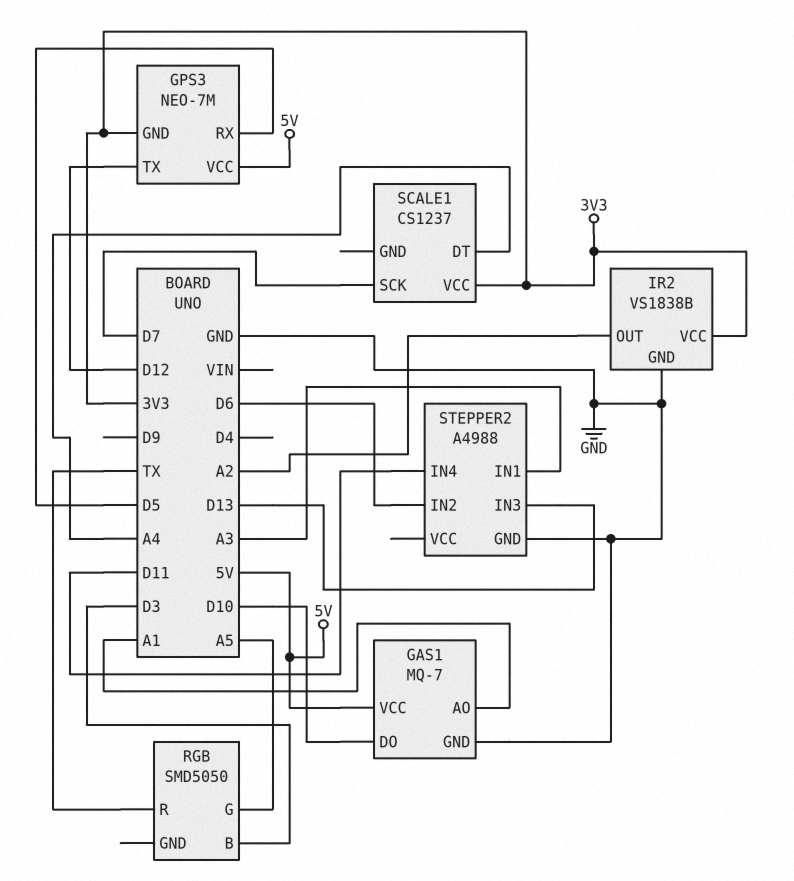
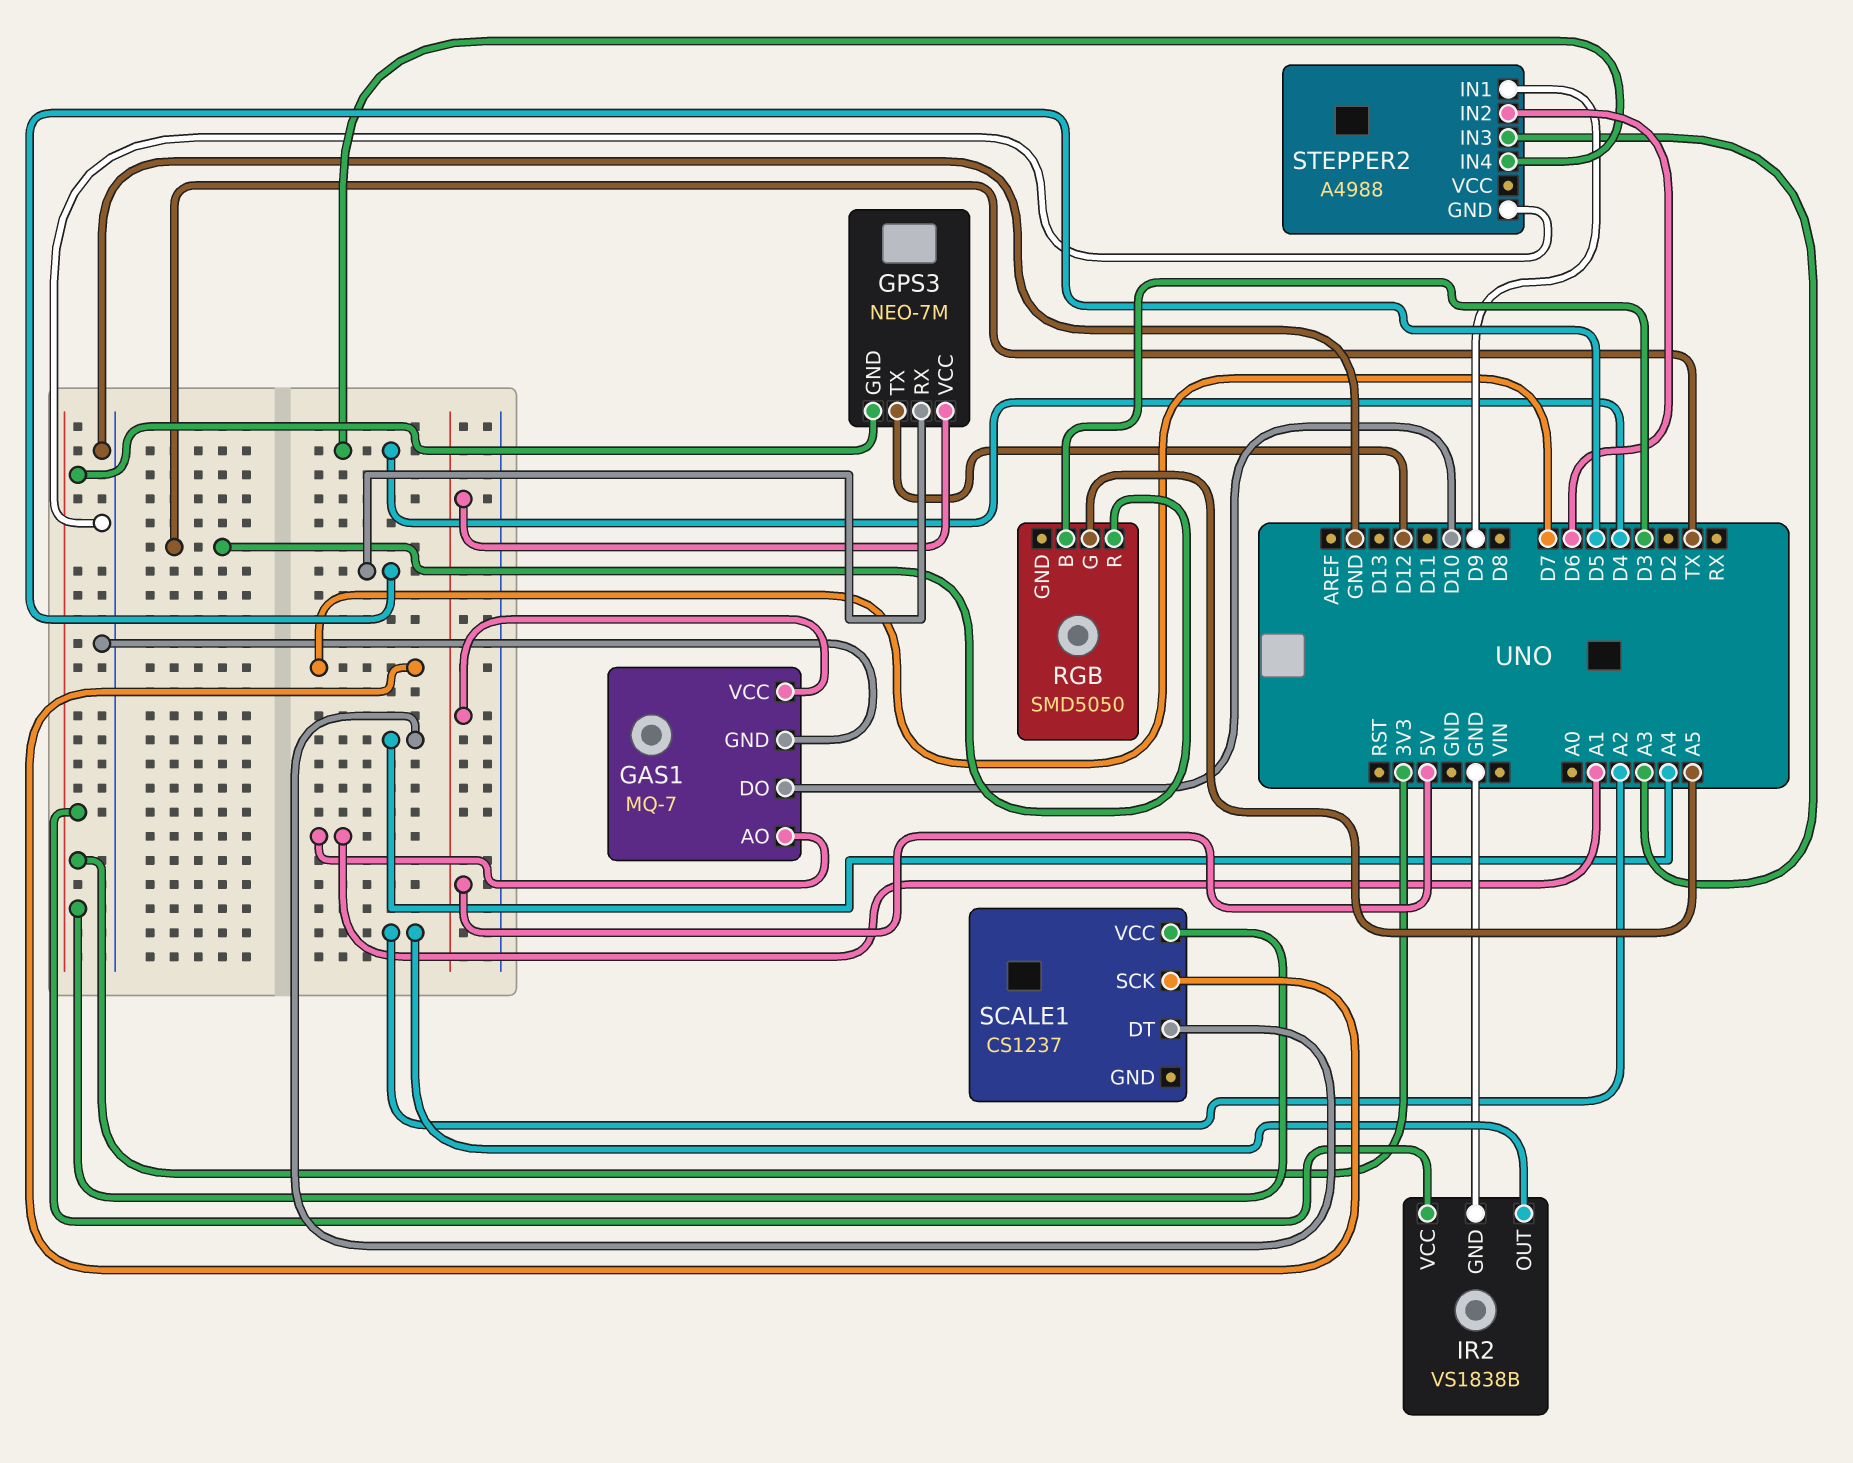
STEPPER2 pin IN1: A3 -> D9
STEPPER2 pin IN3: D13 -> A3
STEPPER2 pin IN4: D11 -> D4

